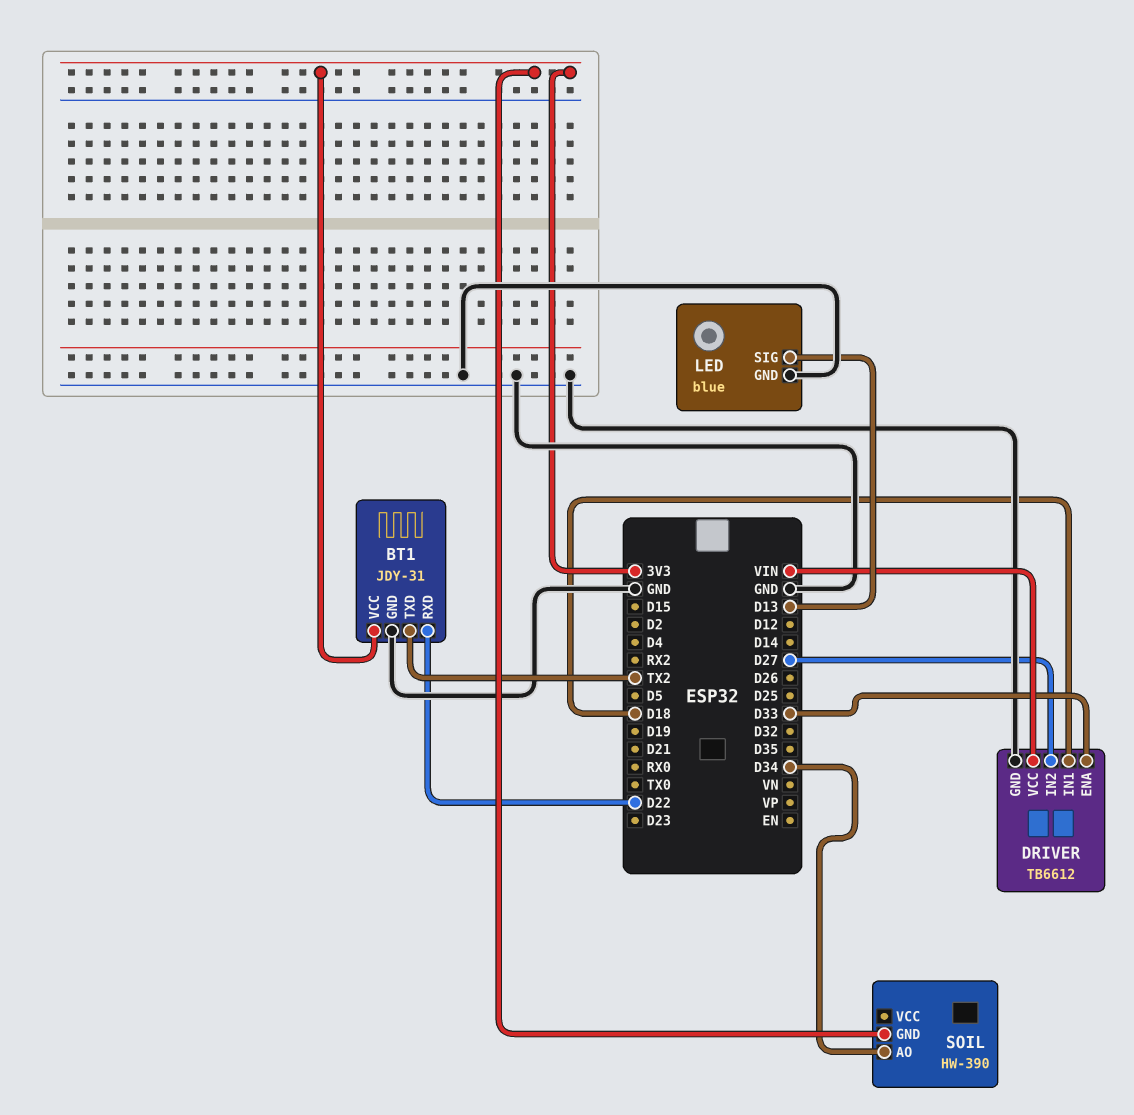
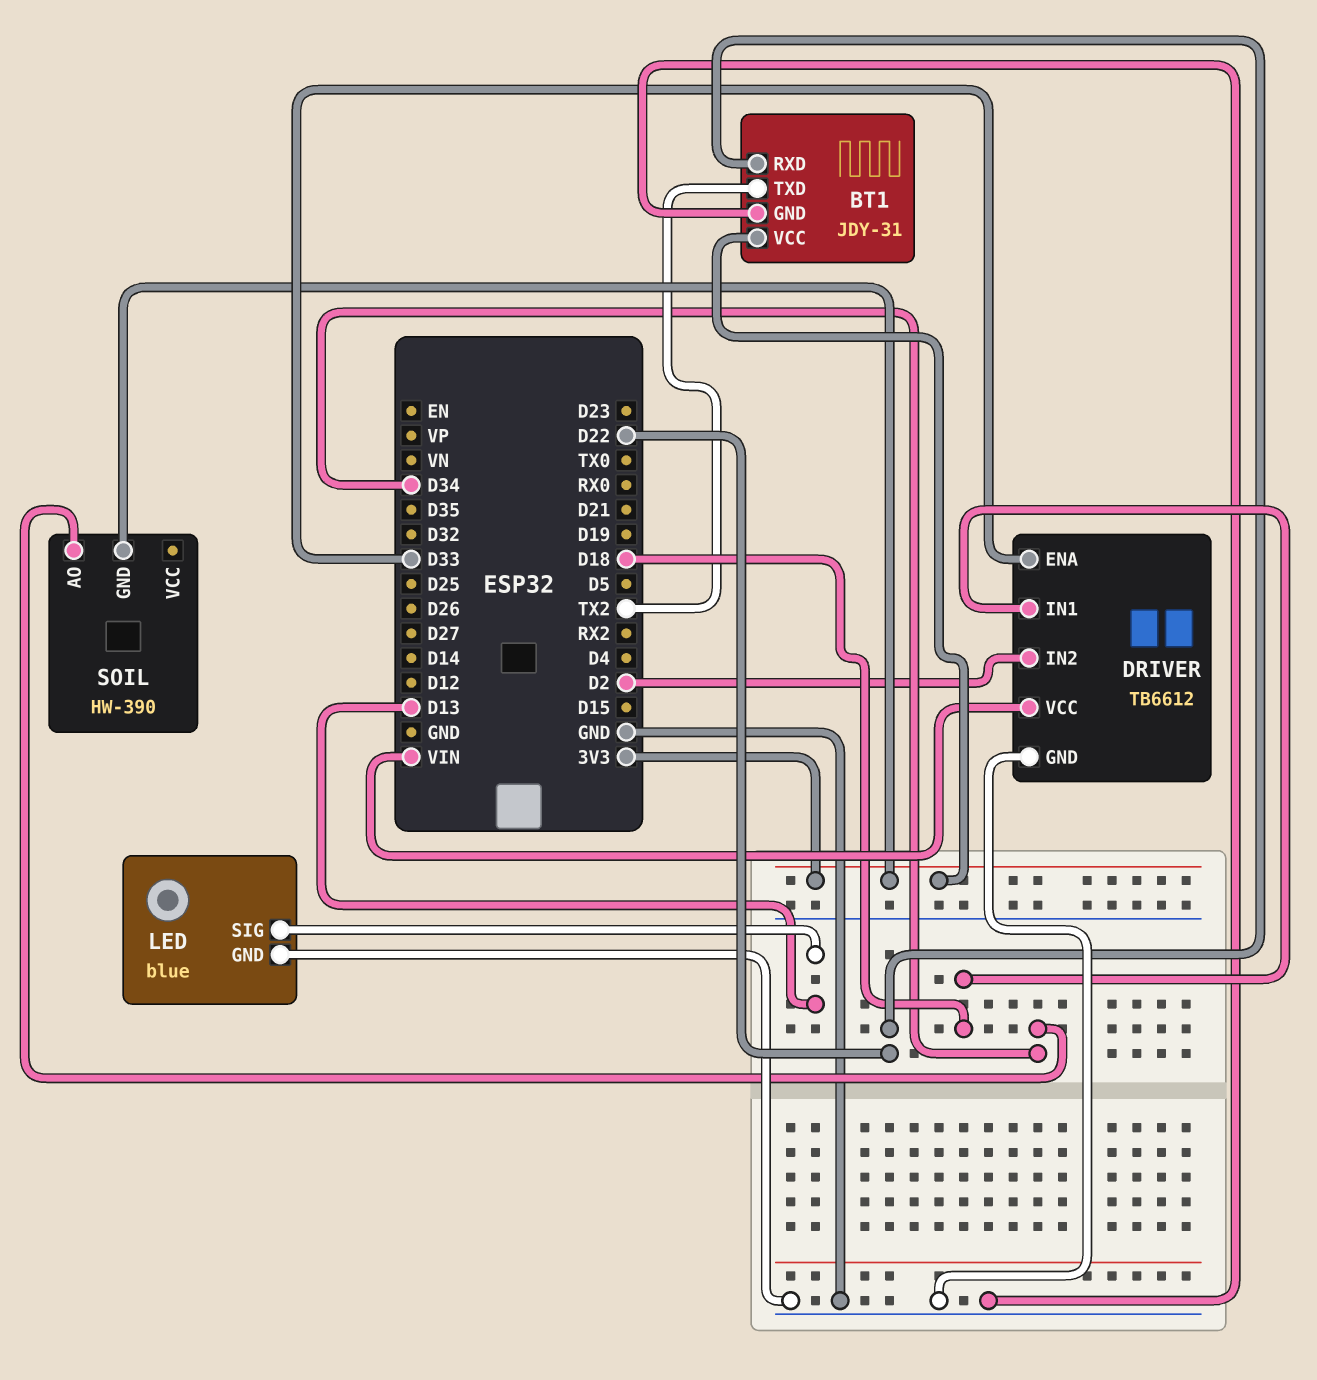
DRIVER pin IN2: D27 -> D2

